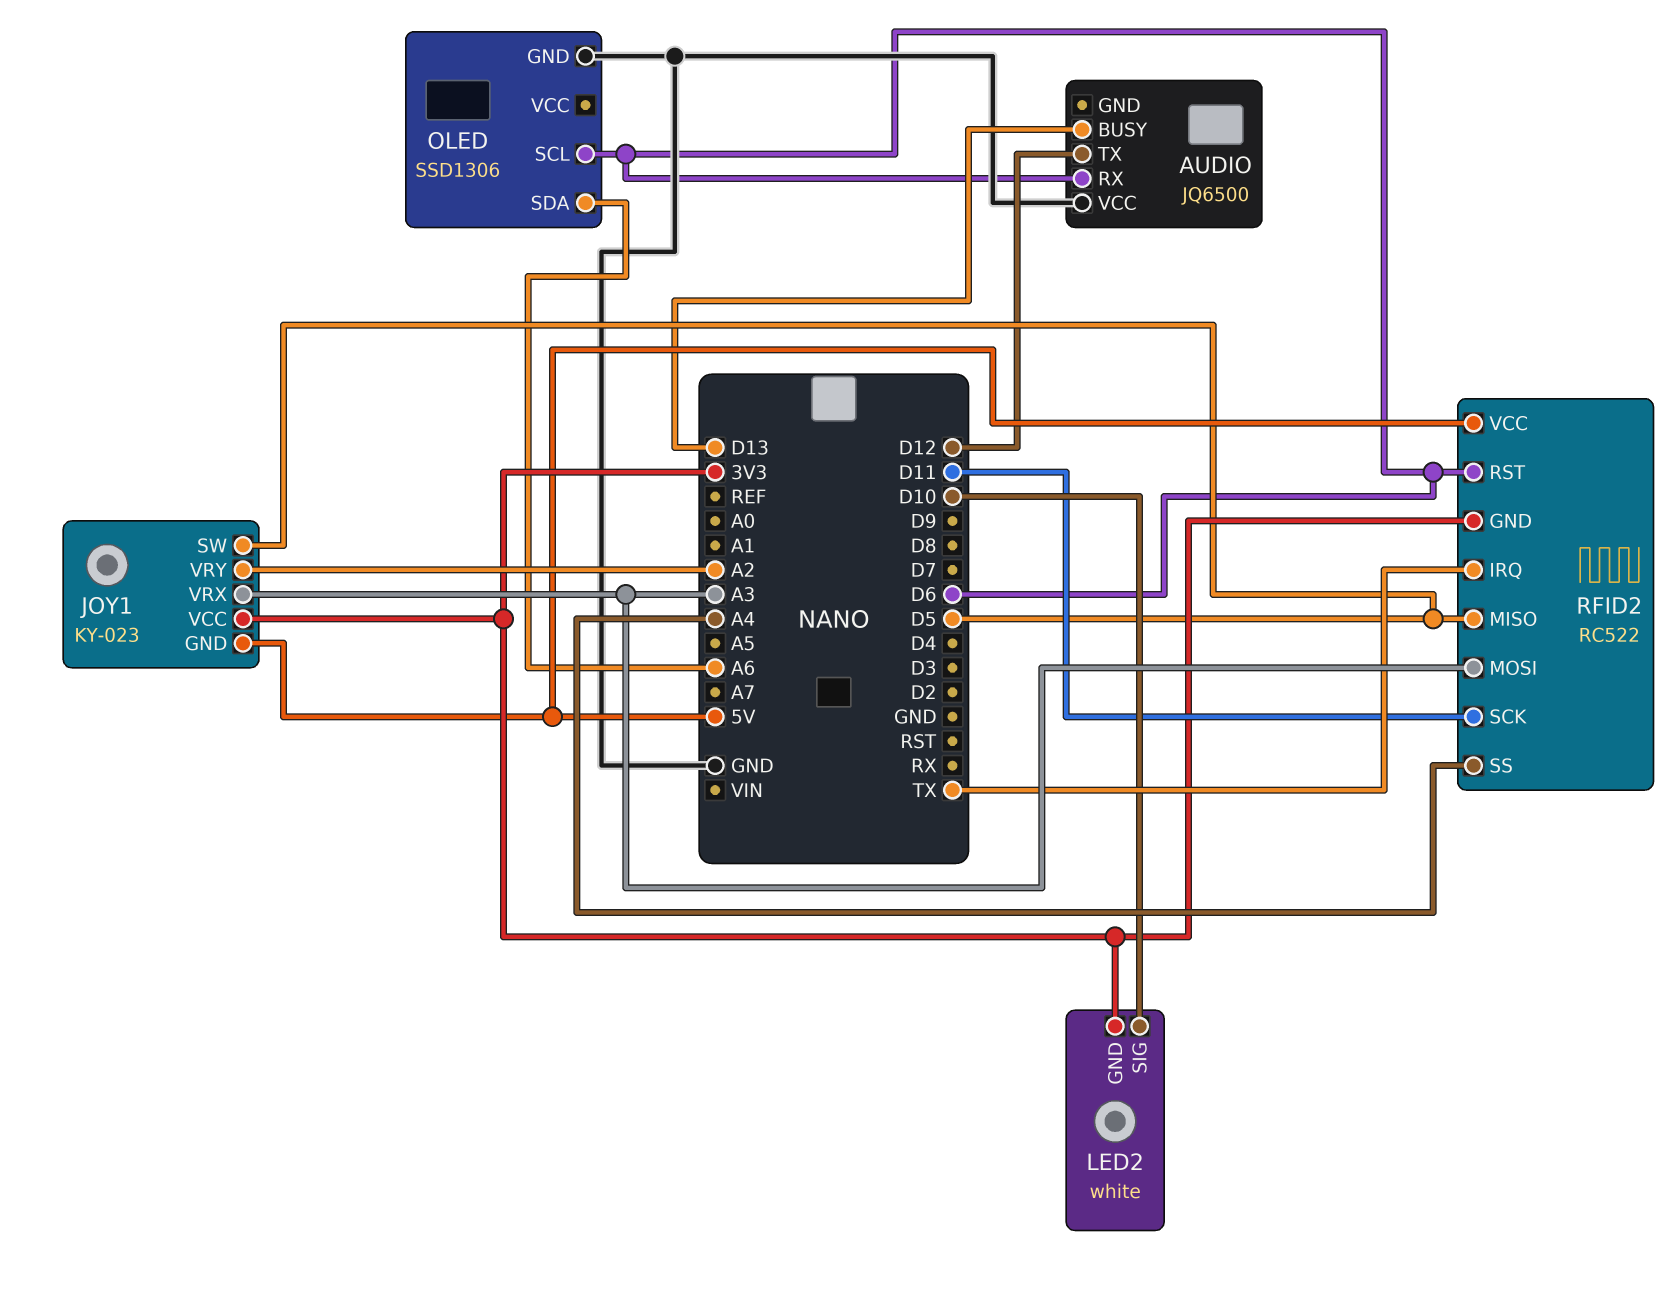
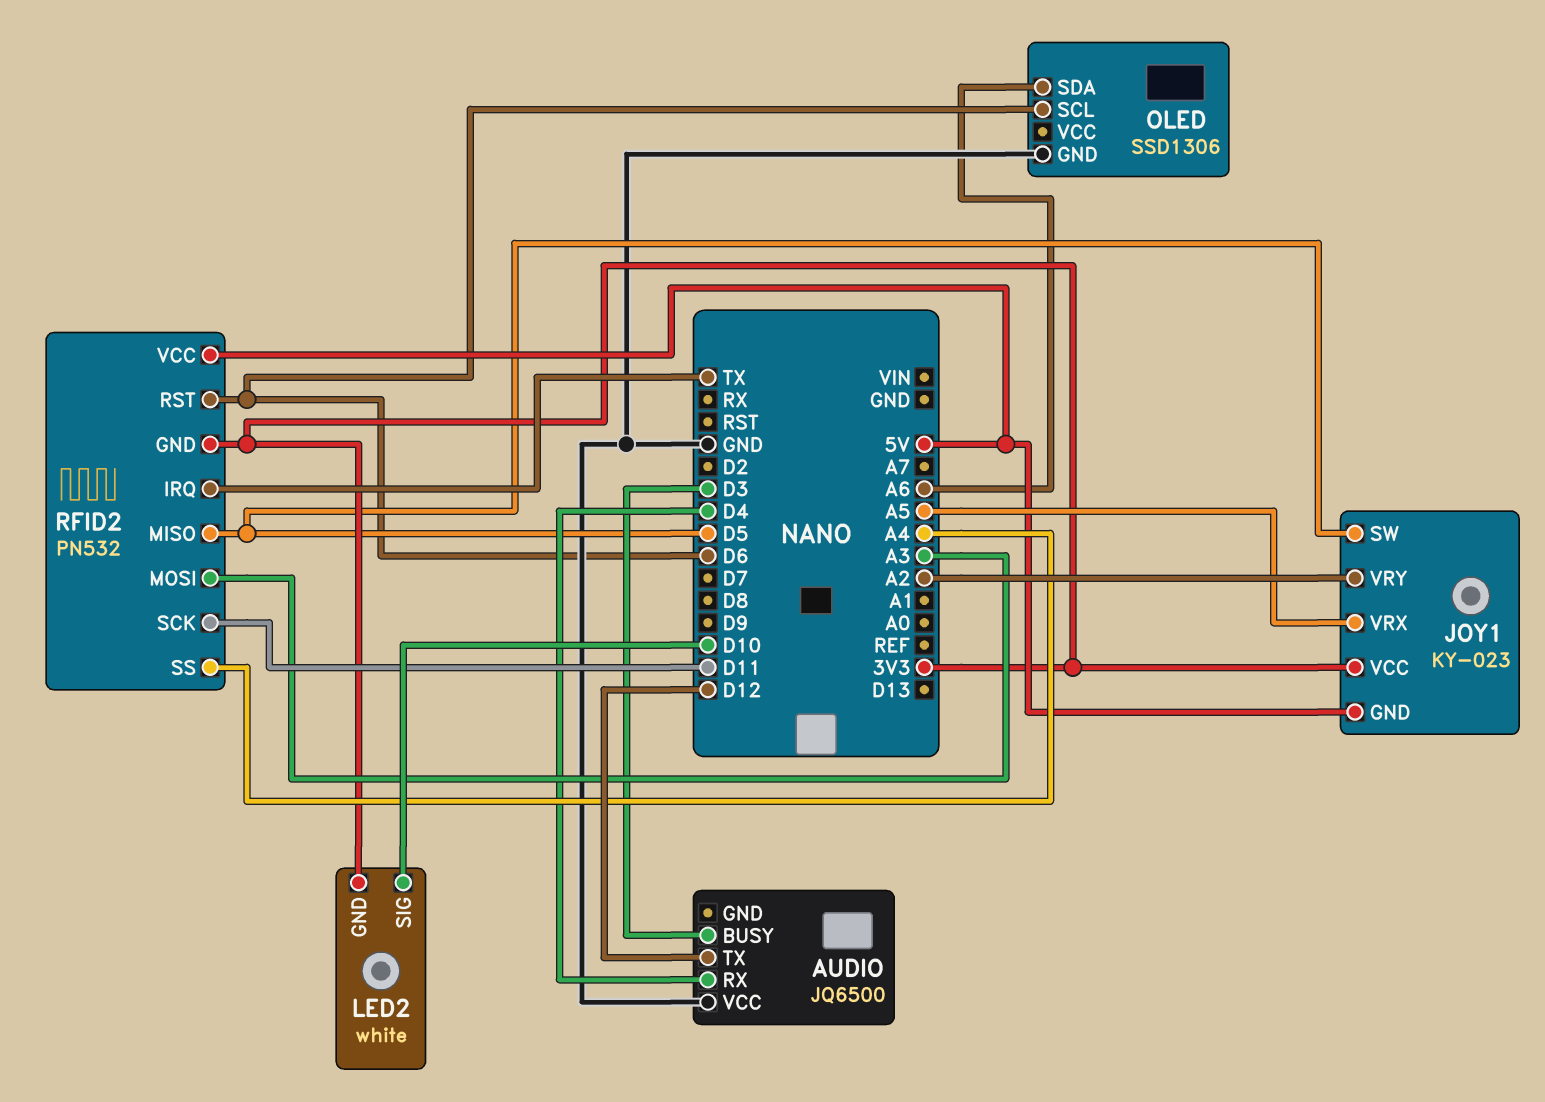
AUDIO pin BUSY: D13 -> D3
AUDIO pin RX: D6 -> D4
JOY1 pin VRX: A3 -> A5
RFID2: RC522 -> PN532

